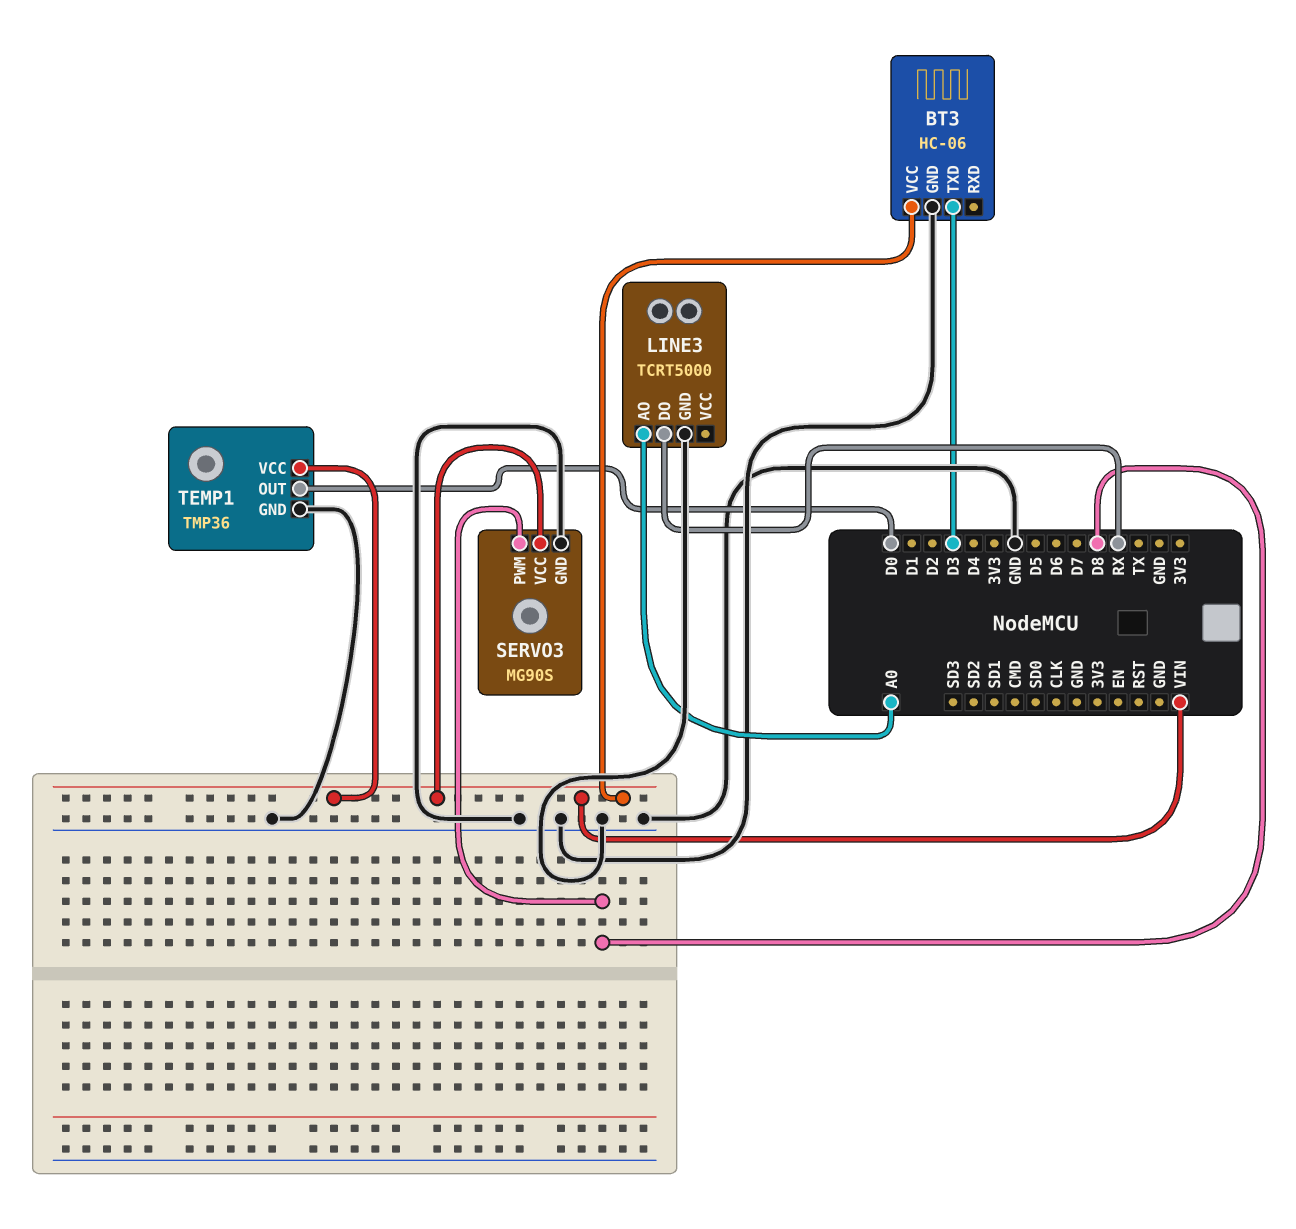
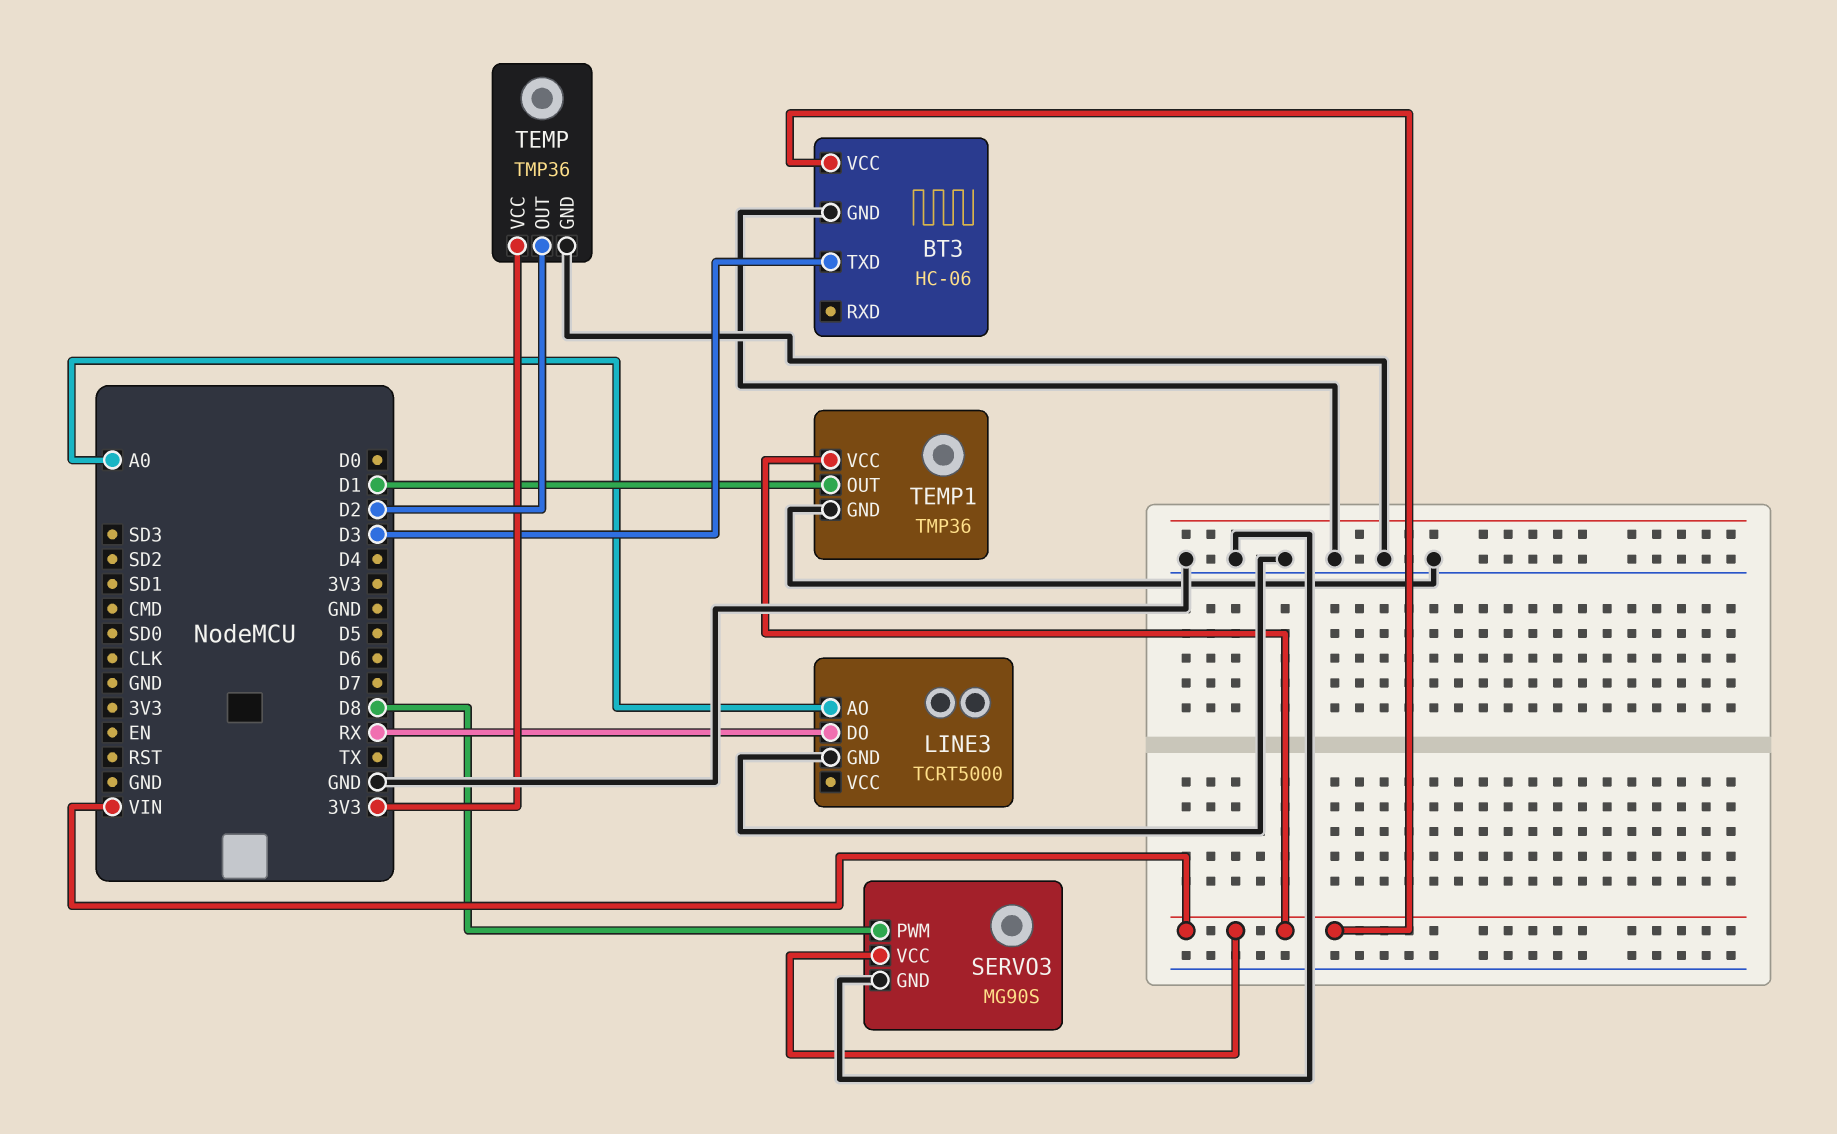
TEMP: none -> TMP36
TEMP pin GND: none -> GND
TEMP pin OUT: none -> D2
TEMP pin VCC: none -> 3V3
TEMP1 pin OUT: D0 -> D1

